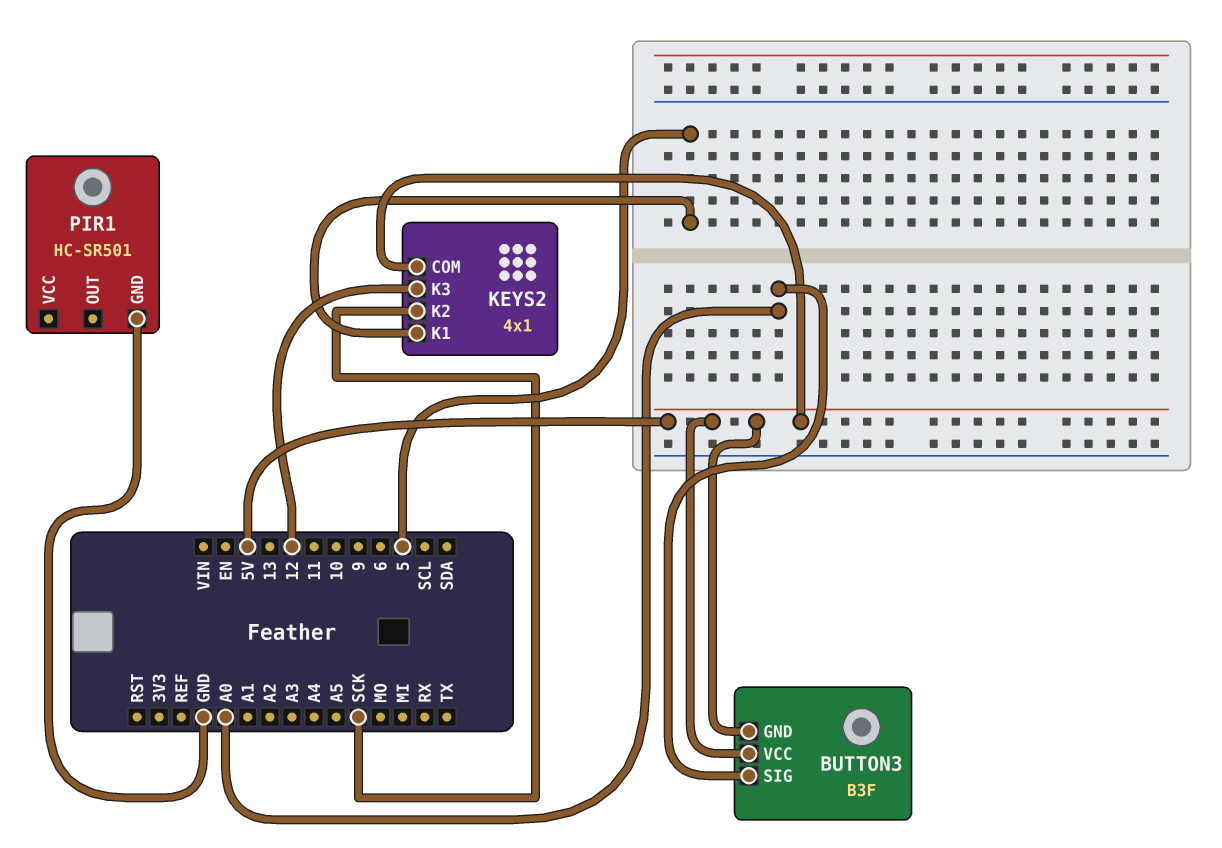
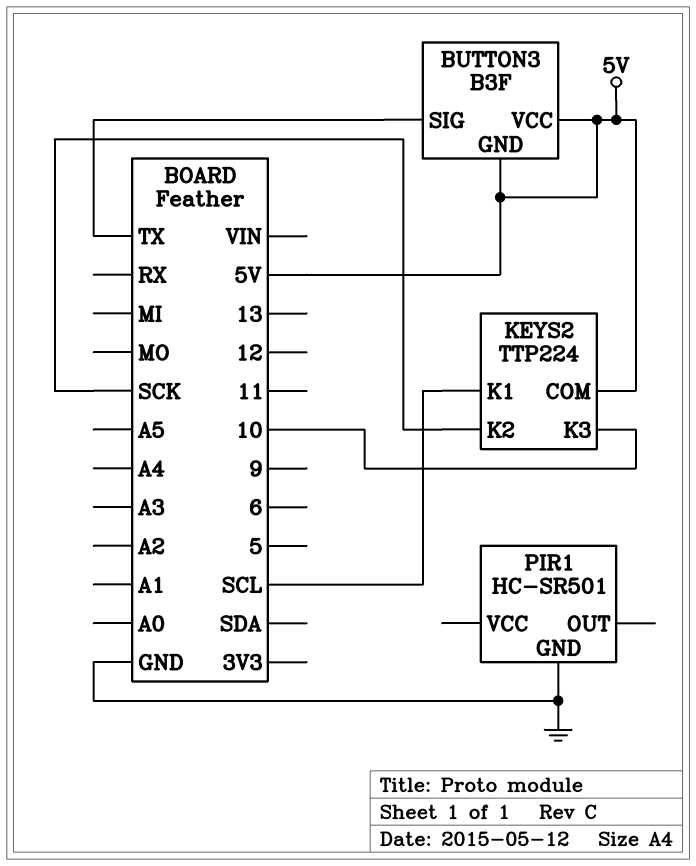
BUTTON3 pin SIG: A0 -> TX
KEYS2: 4x1 -> TTP224
KEYS2 pin K1: 5 -> SCL
KEYS2 pin K3: 12 -> 10

